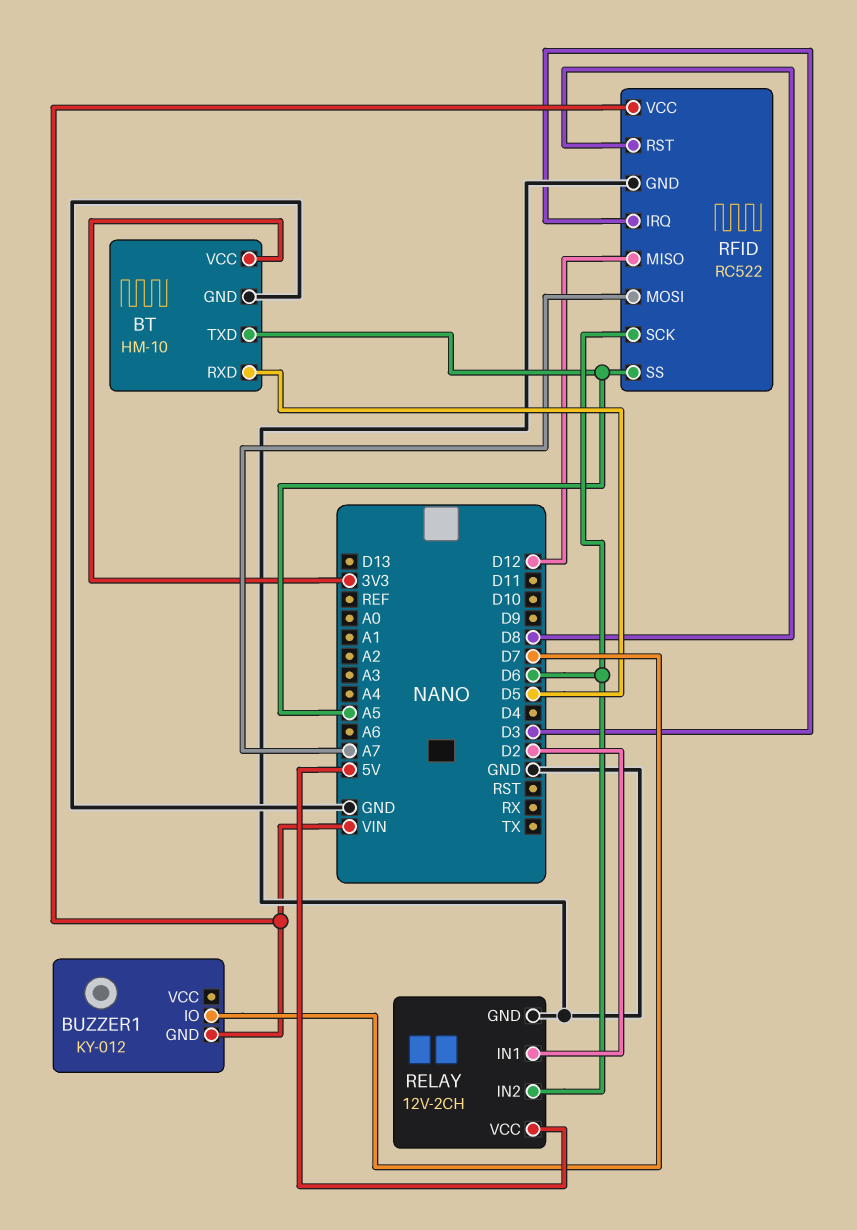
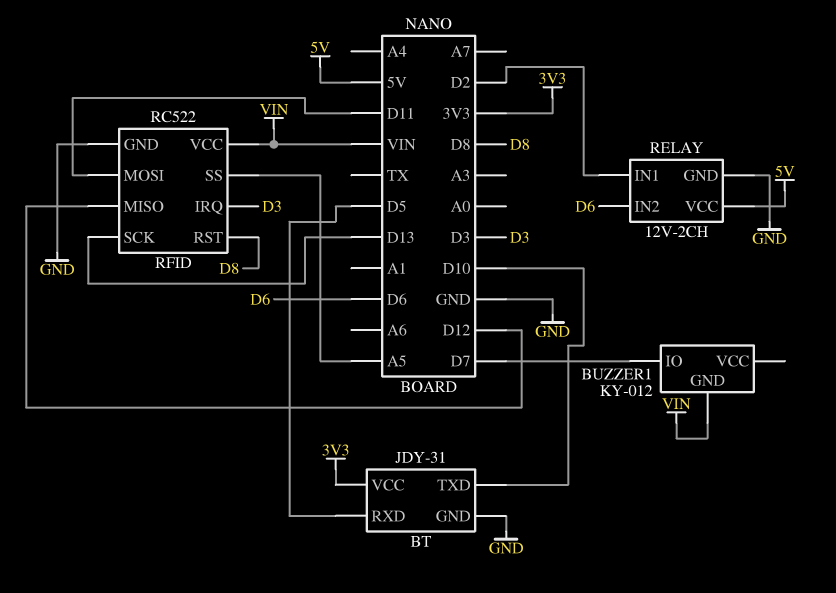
BT: HM-10 -> JDY-31
BT pin TXD: A5 -> D10
RFID pin MOSI: A7 -> D11
RFID pin SCK: D6 -> D13

